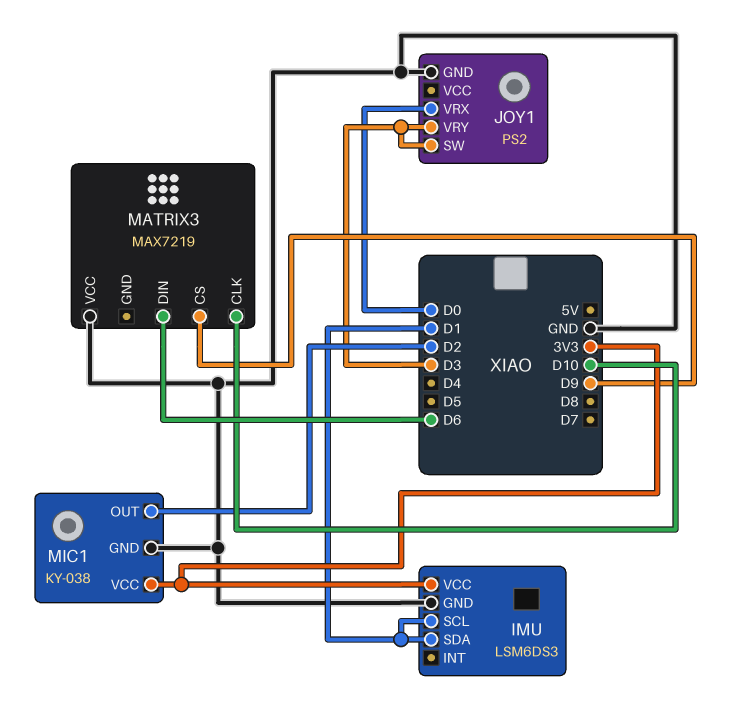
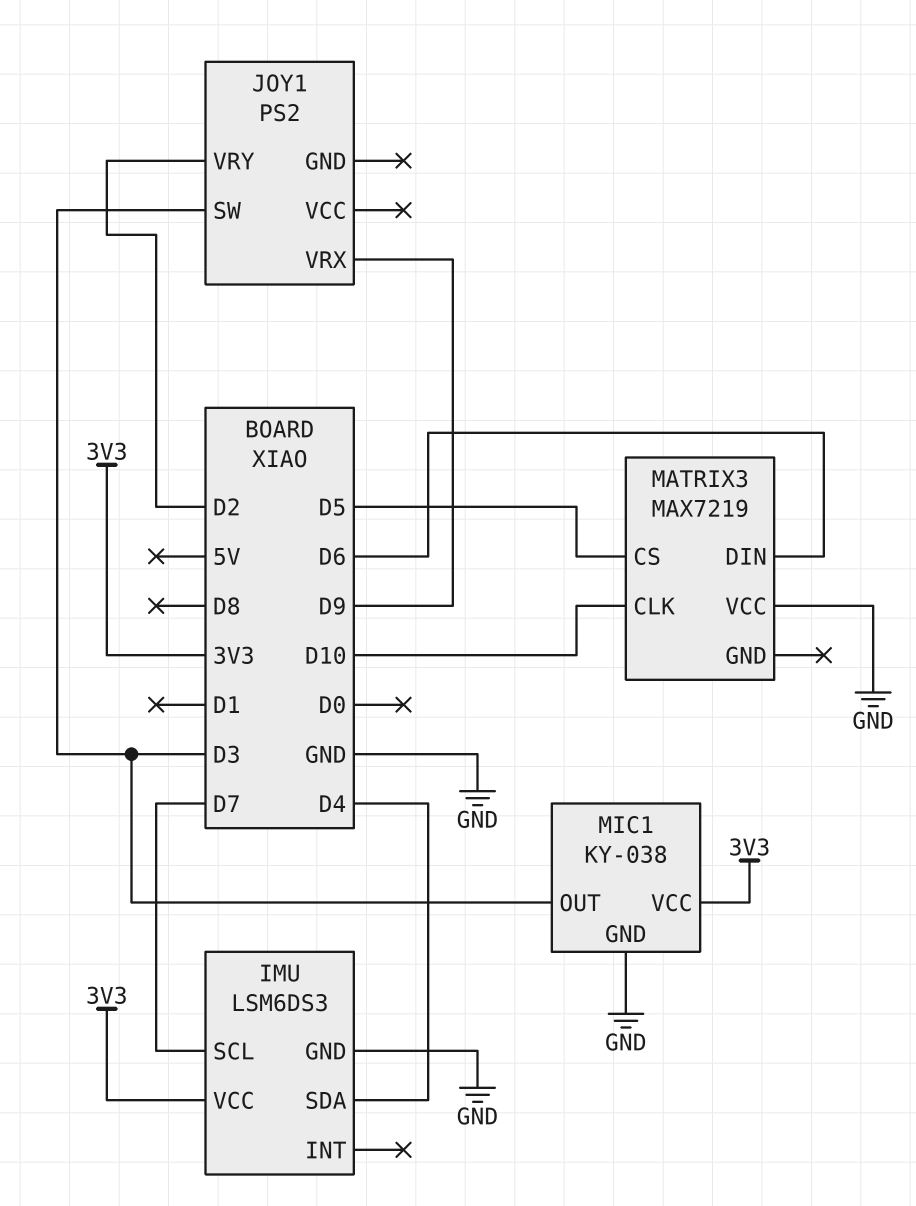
IMU pin SCL: D1 -> D7
IMU pin SDA: D1 -> D4
JOY1 pin GND: GND -> none
JOY1 pin VRX: D0 -> D9
JOY1 pin VRY: D3 -> D2
MATRIX3 pin CS: D9 -> D5
MIC1 pin OUT: D2 -> D3

